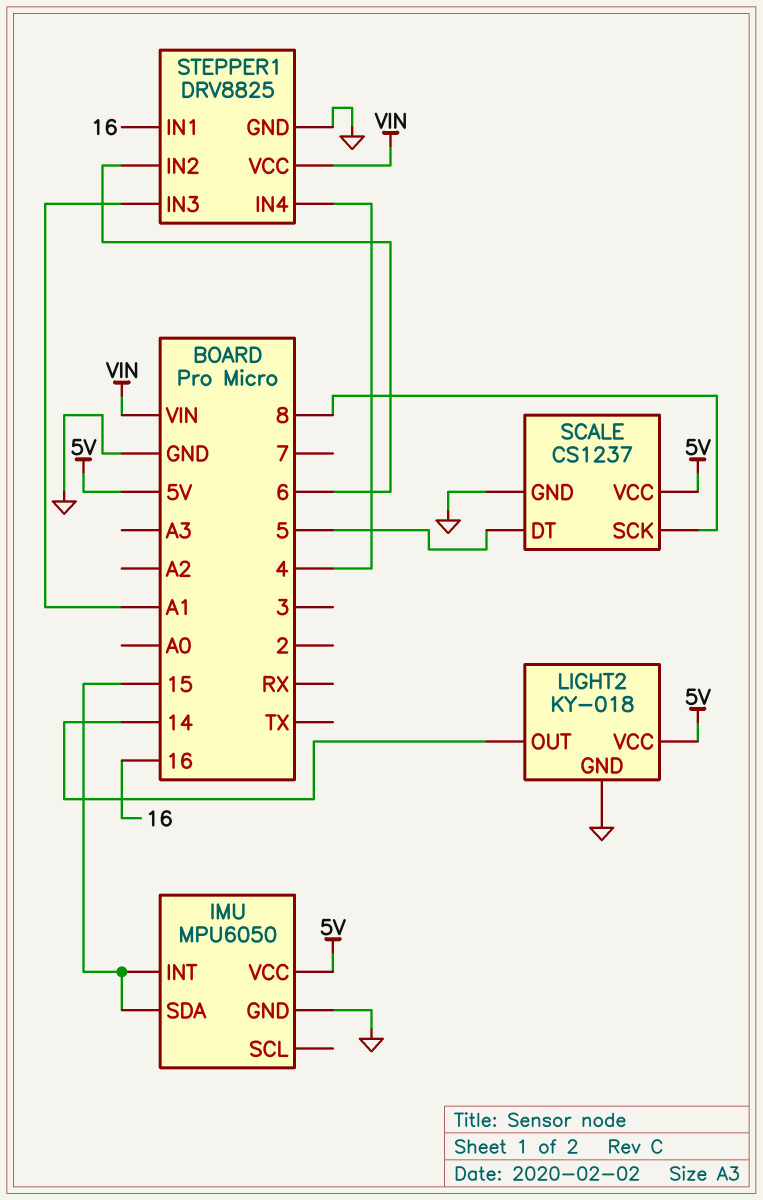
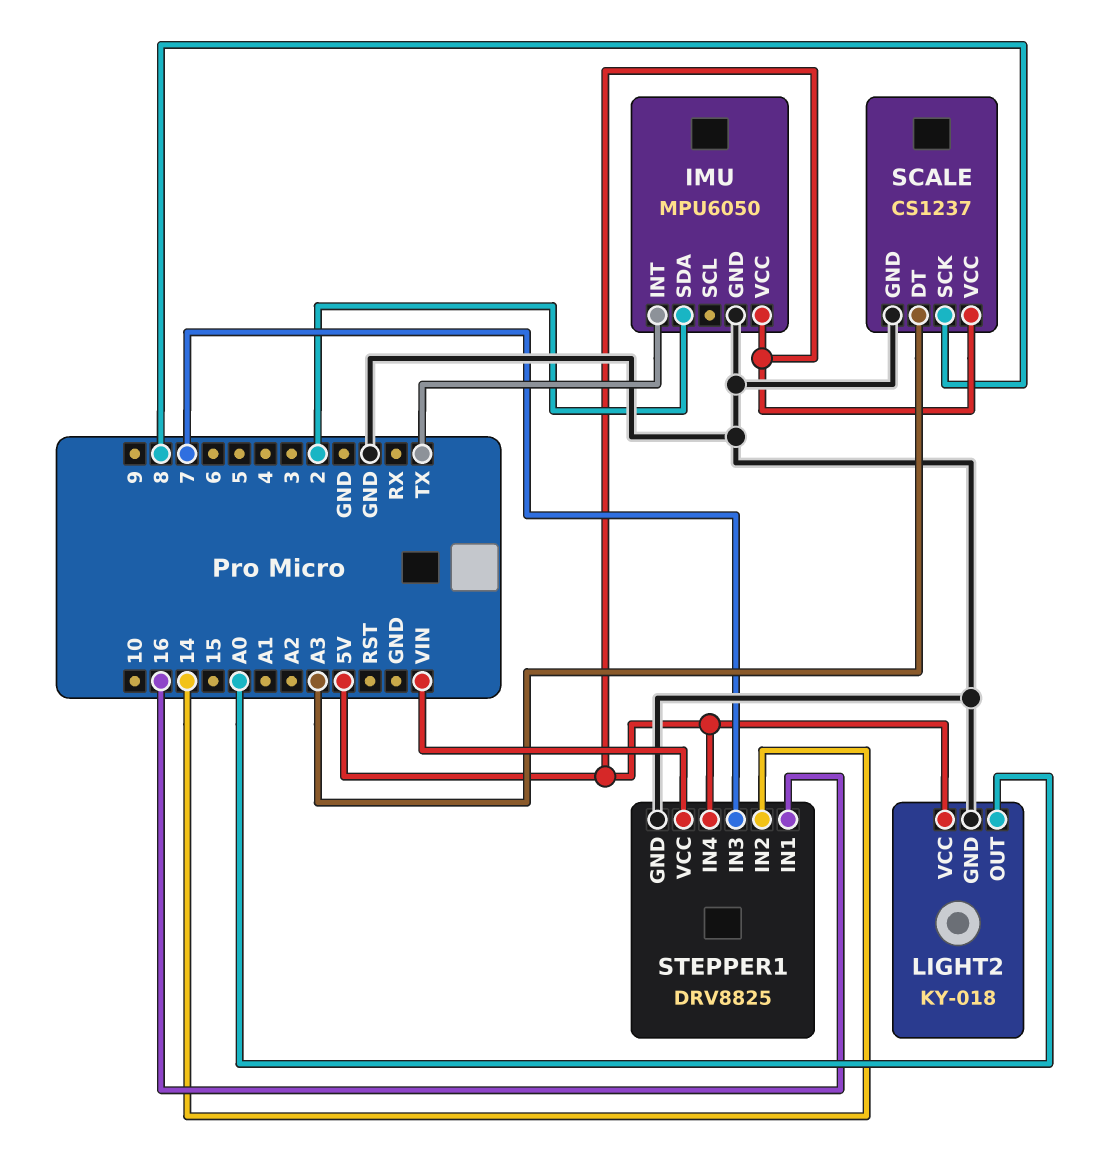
IMU pin INT: 15 -> TX
IMU pin SDA: 15 -> 2
LIGHT2 pin OUT: 14 -> A0
SCALE pin DT: 5 -> A3
STEPPER1 pin IN2: 6 -> 14
STEPPER1 pin IN3: A1 -> 7
STEPPER1 pin IN4: 4 -> 5V

